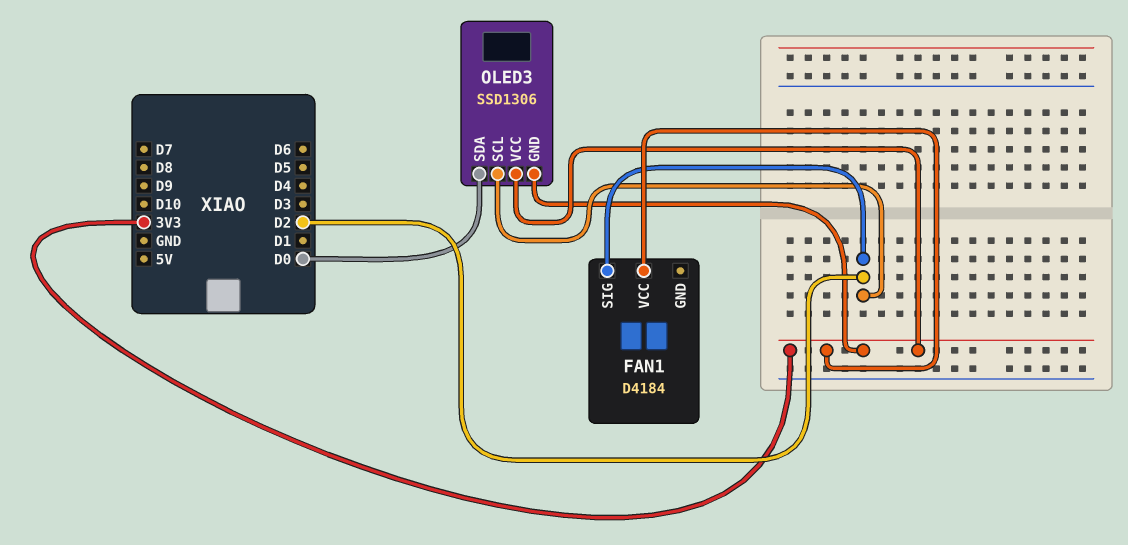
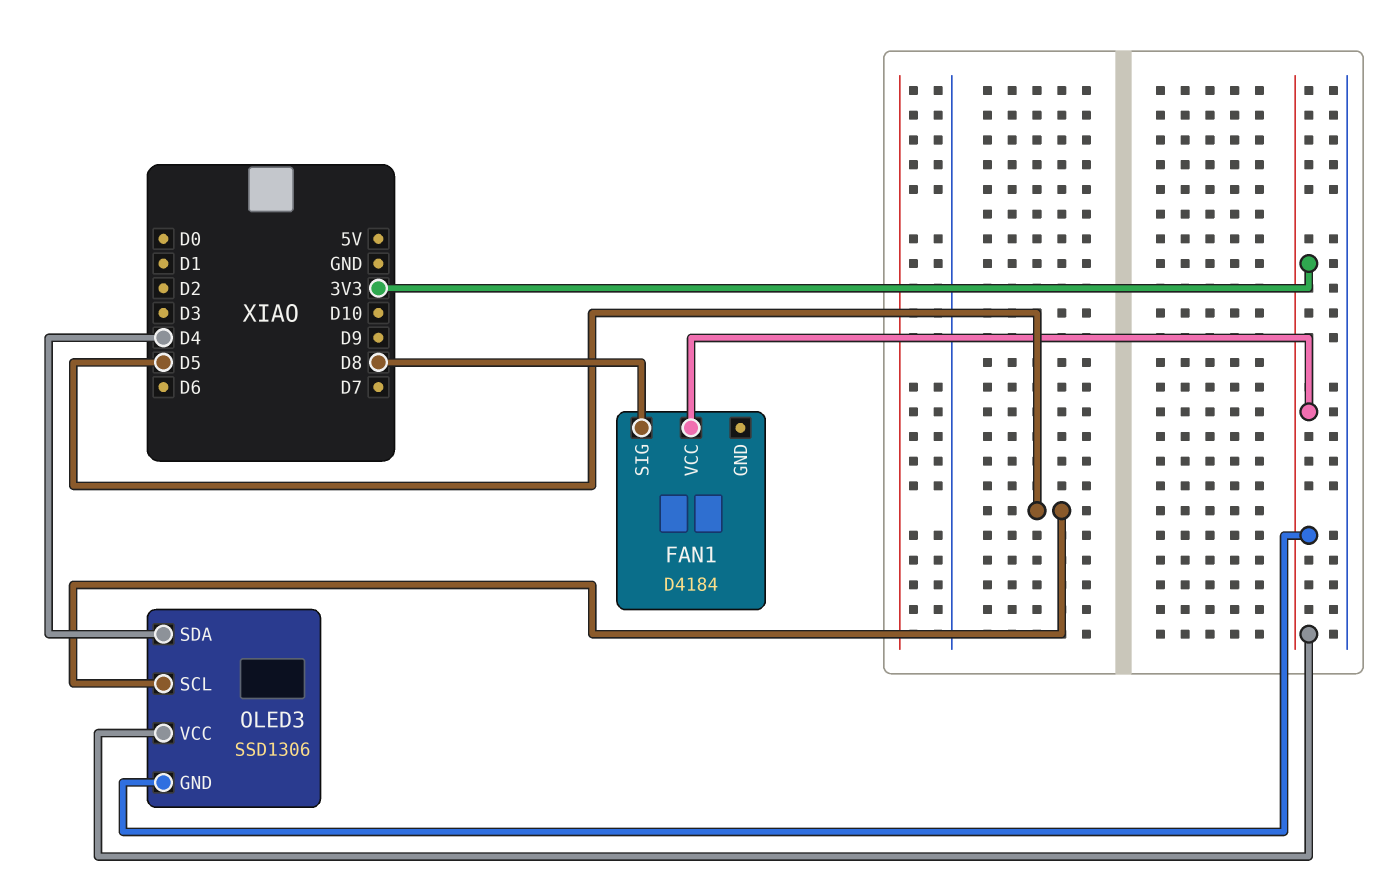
FAN1 pin SIG: D2 -> D8
OLED3 pin SCL: D2 -> D5
OLED3 pin SDA: D0 -> D4

